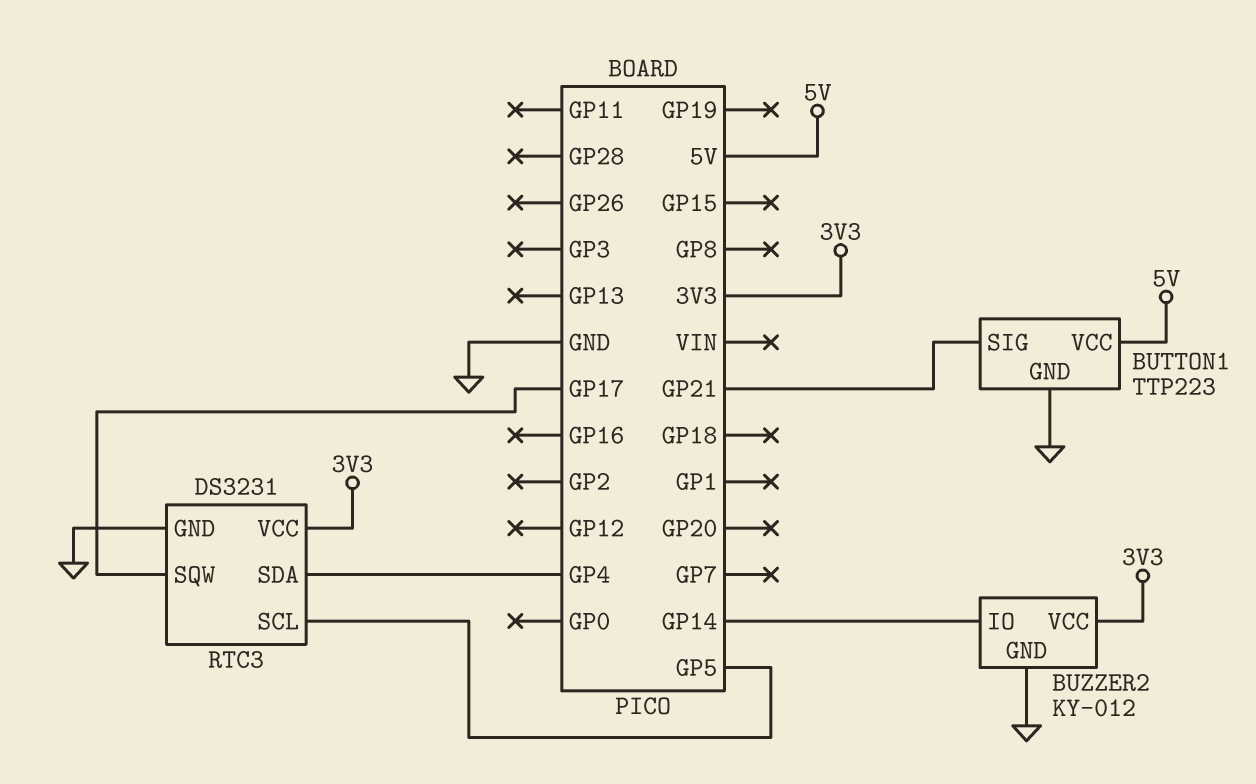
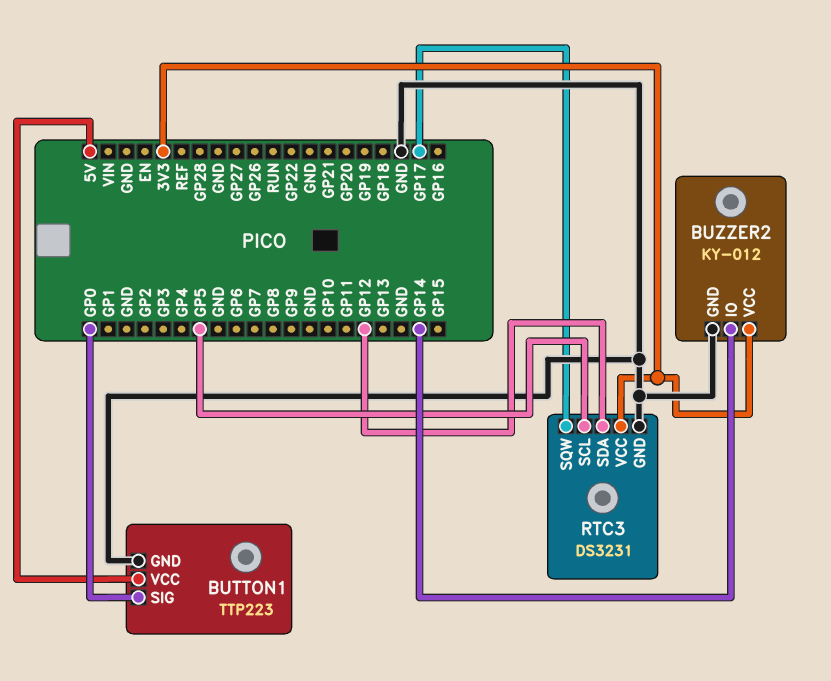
BUTTON1 pin SIG: GP21 -> GP0
RTC3 pin SDA: GP4 -> GP12

